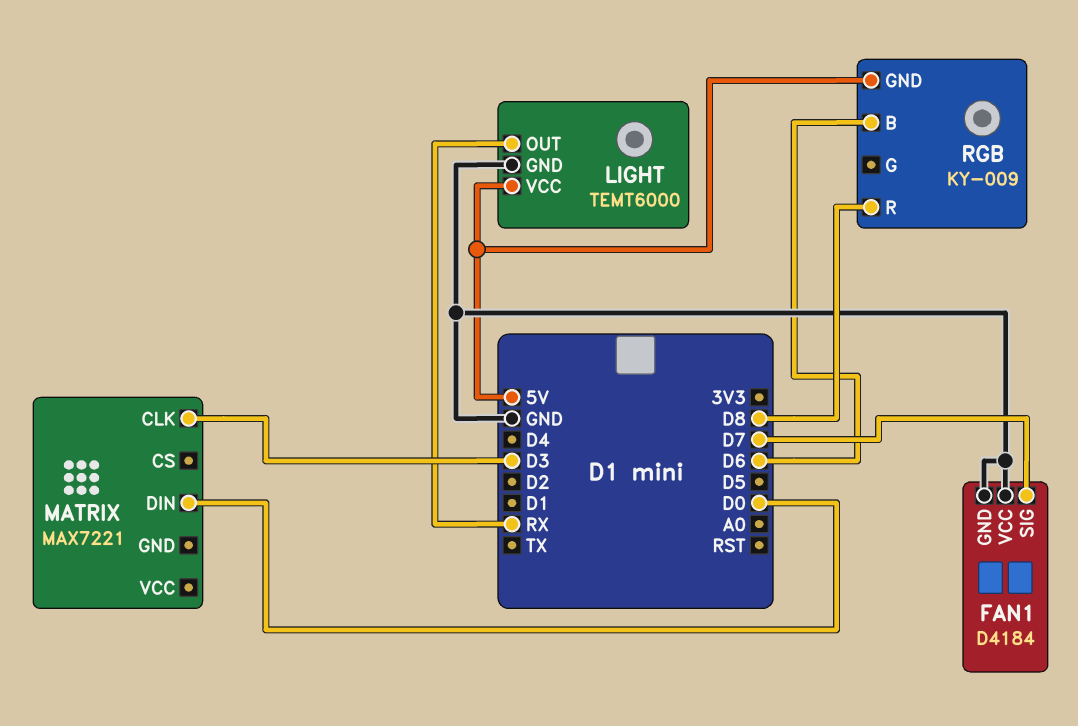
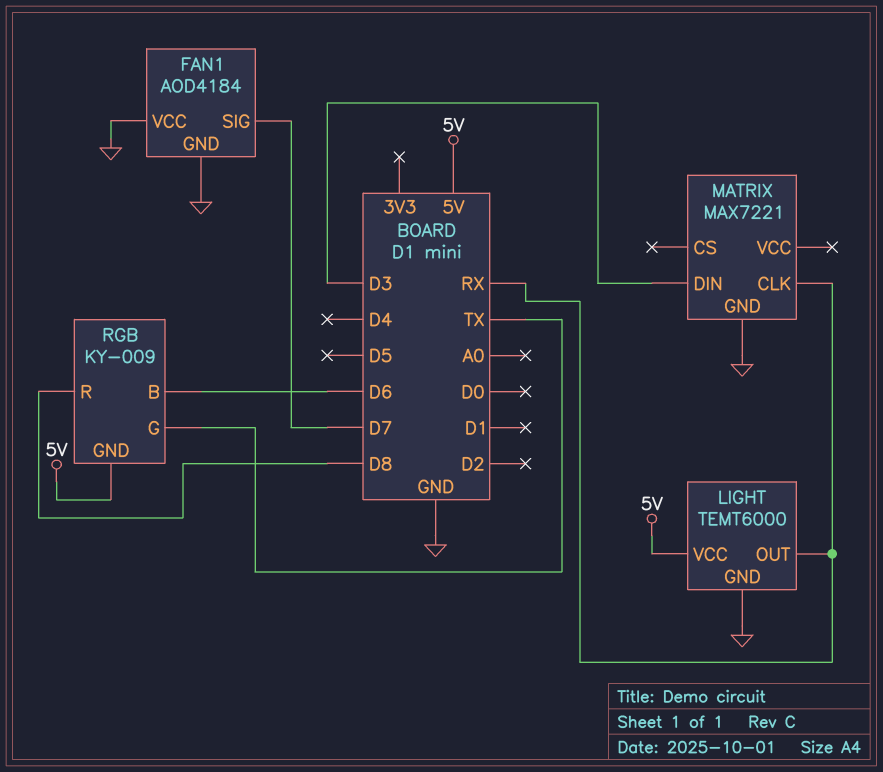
FAN1: D4184 -> AOD4184
MATRIX pin CLK: D3 -> RX
MATRIX pin DIN: D0 -> D3
MATRIX pin GND: none -> GND
RGB pin G: none -> TX

